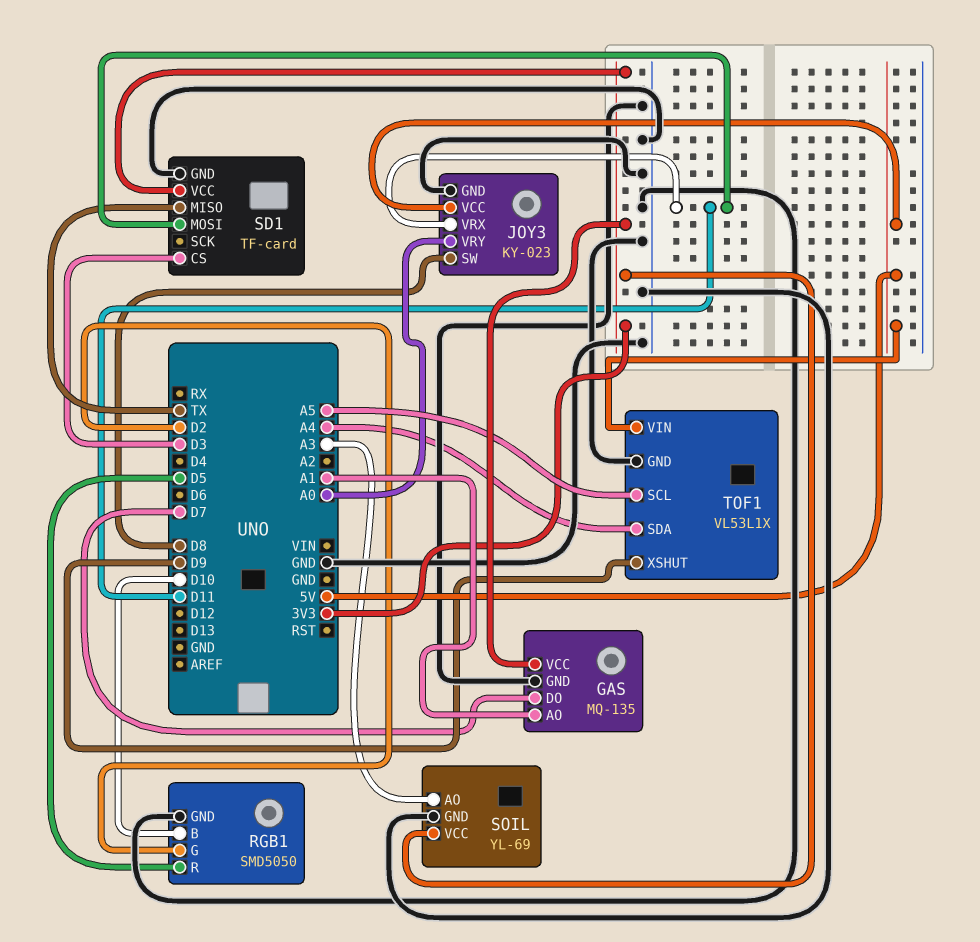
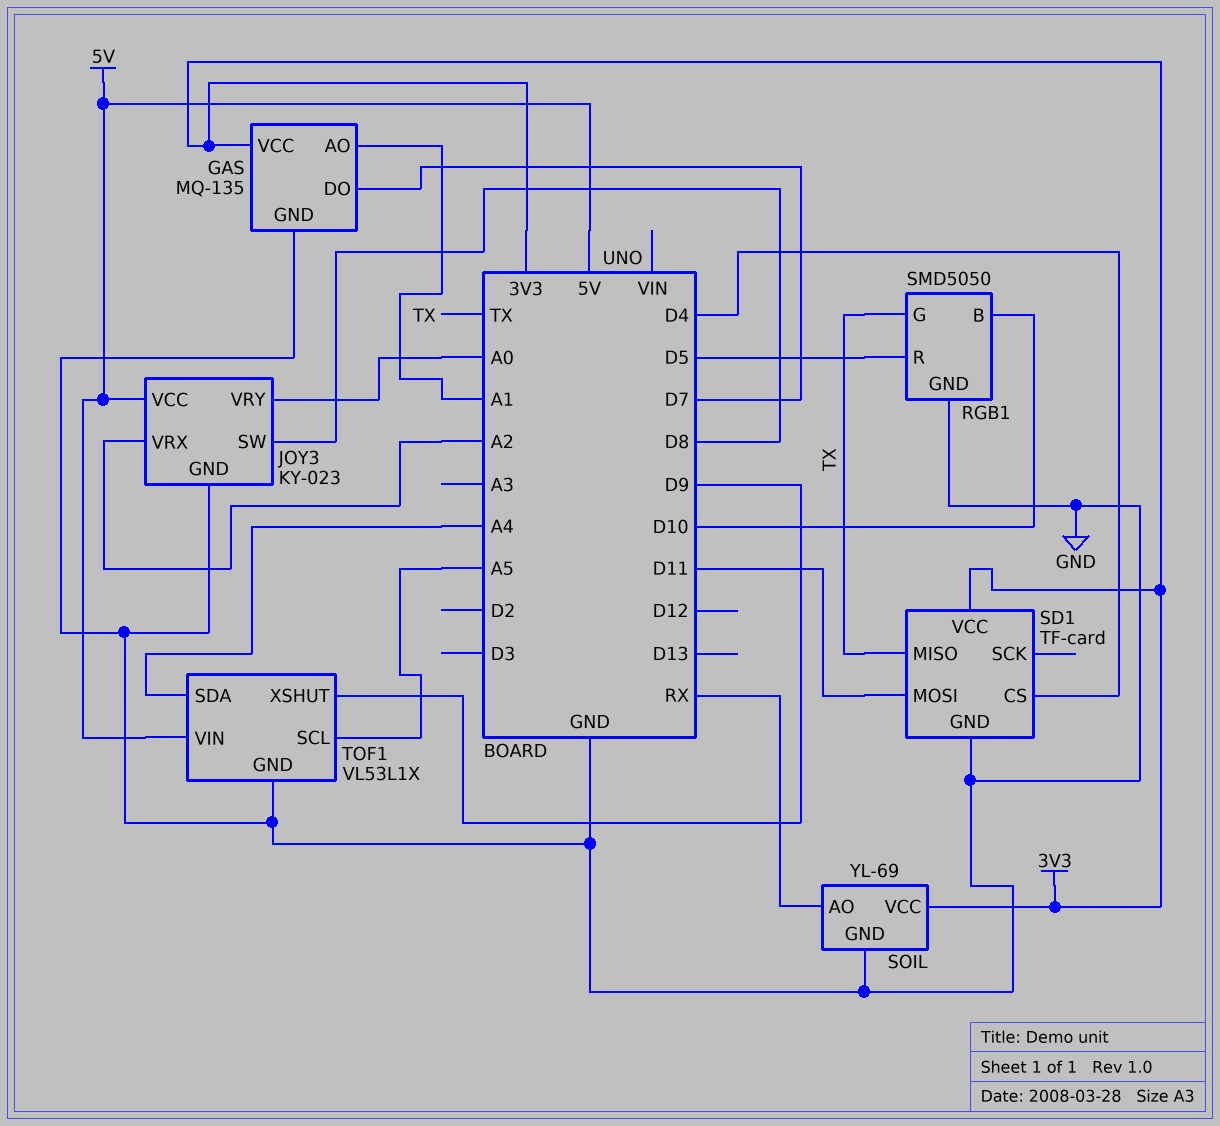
JOY3 pin VRX: D11 -> A2
RGB1 pin G: D2 -> TX
SD1 pin CS: D3 -> D4
SOIL pin AO: A3 -> RX

